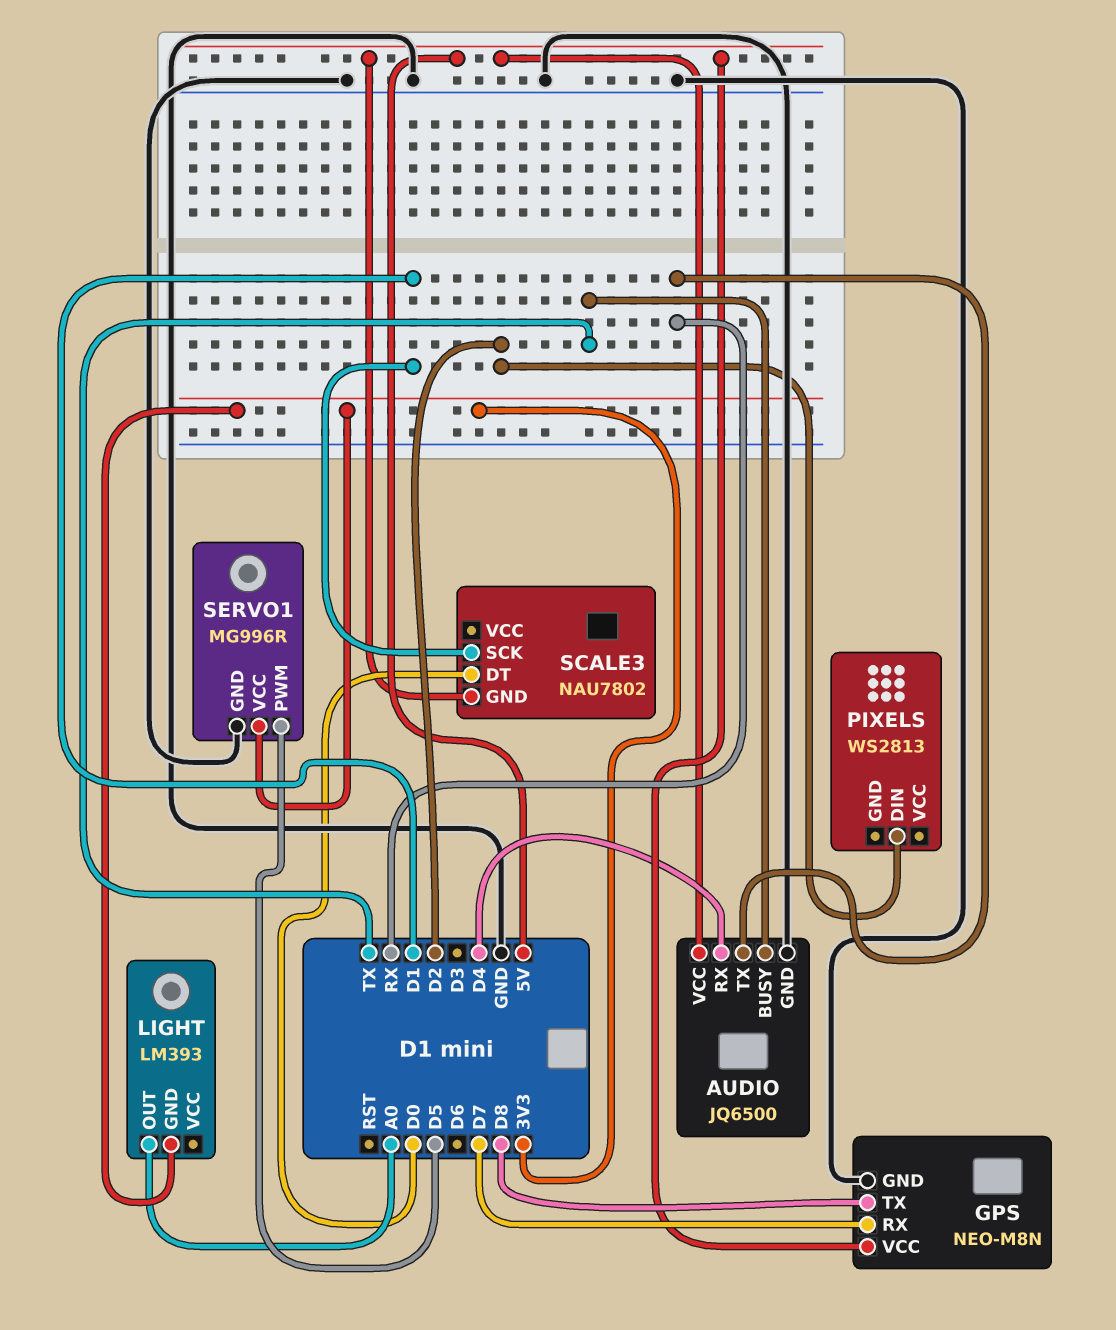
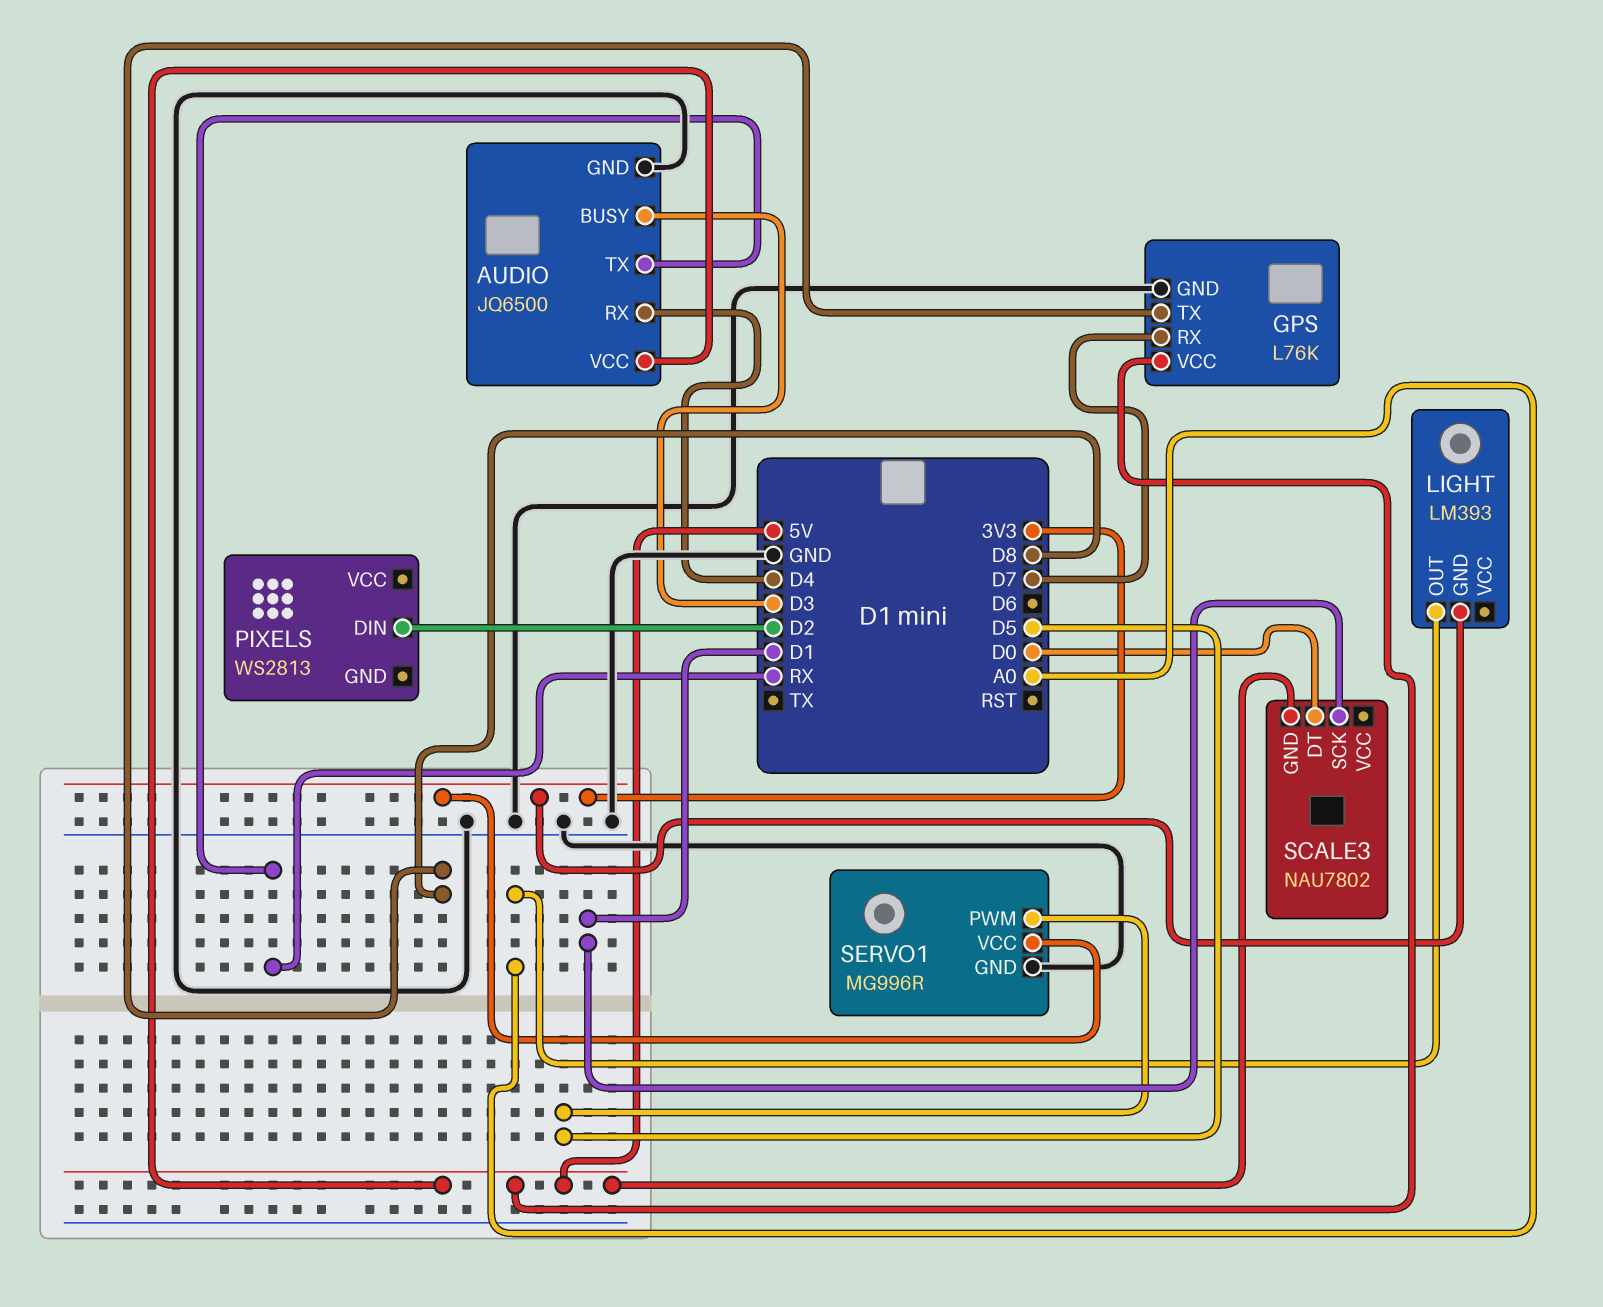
AUDIO pin BUSY: TX -> D3
GPS: NEO-M8N -> L76K

